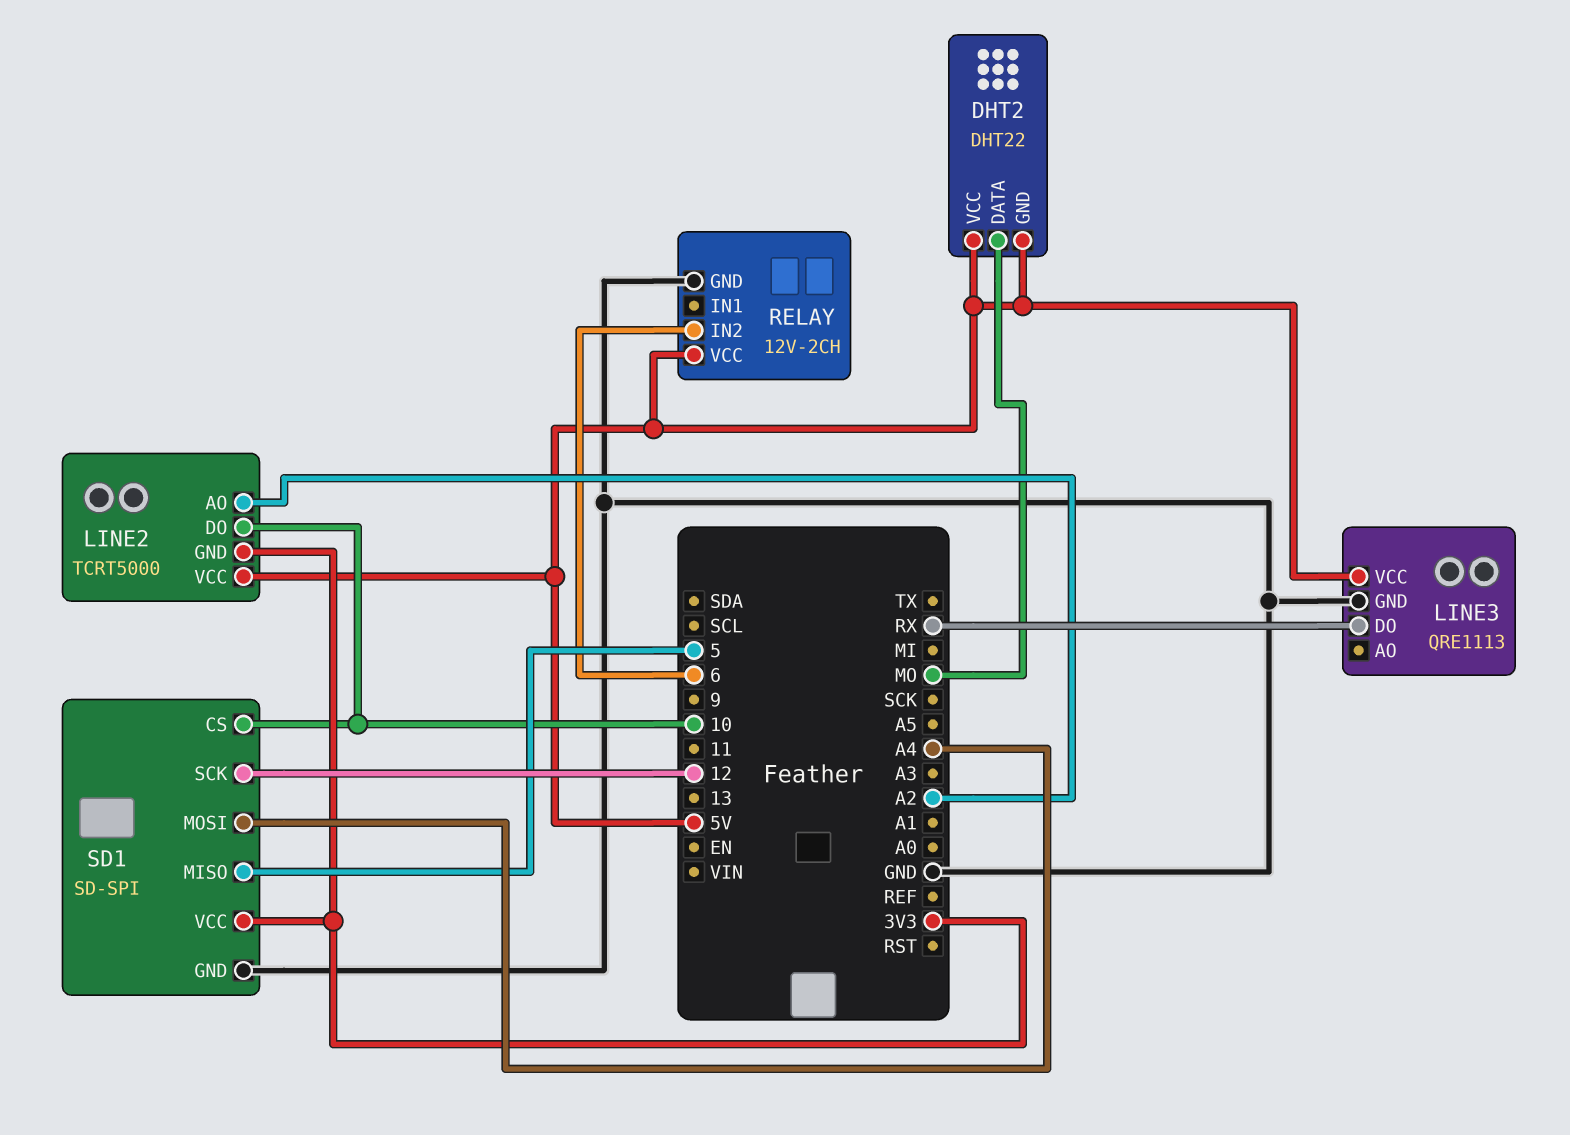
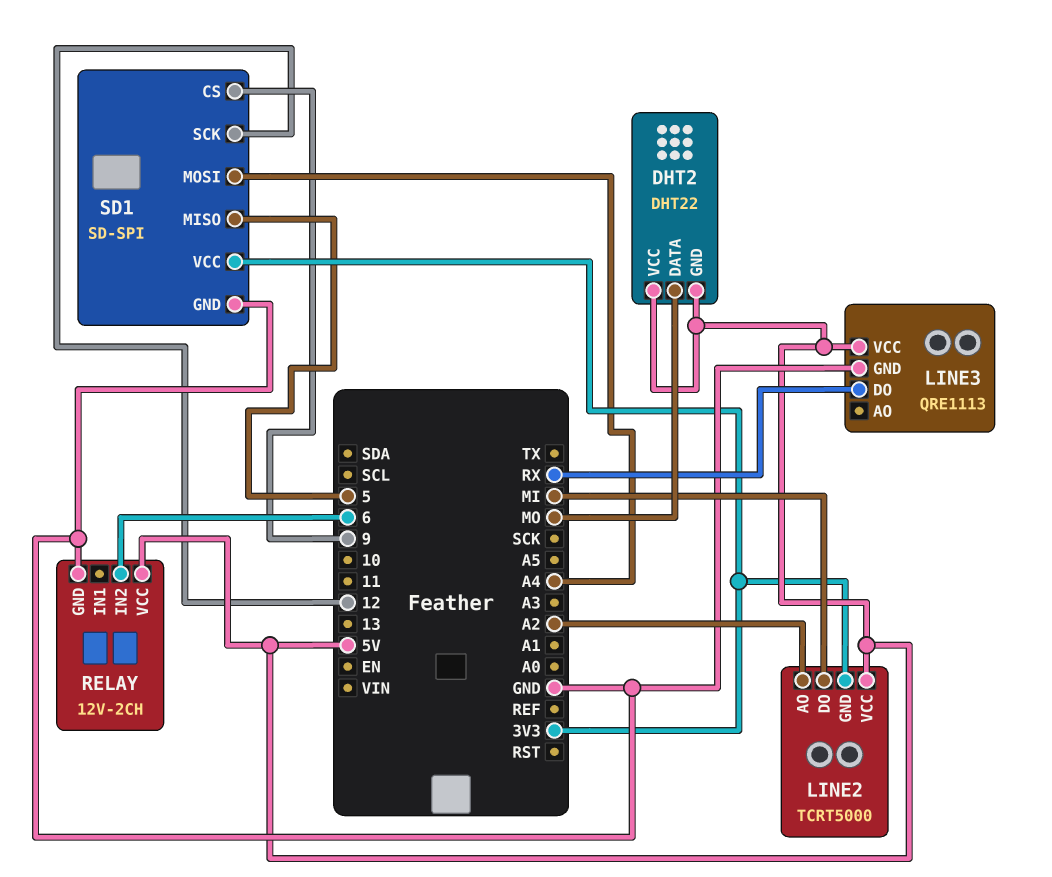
LINE2 pin DO: 10 -> MI
SD1 pin CS: 10 -> 9

